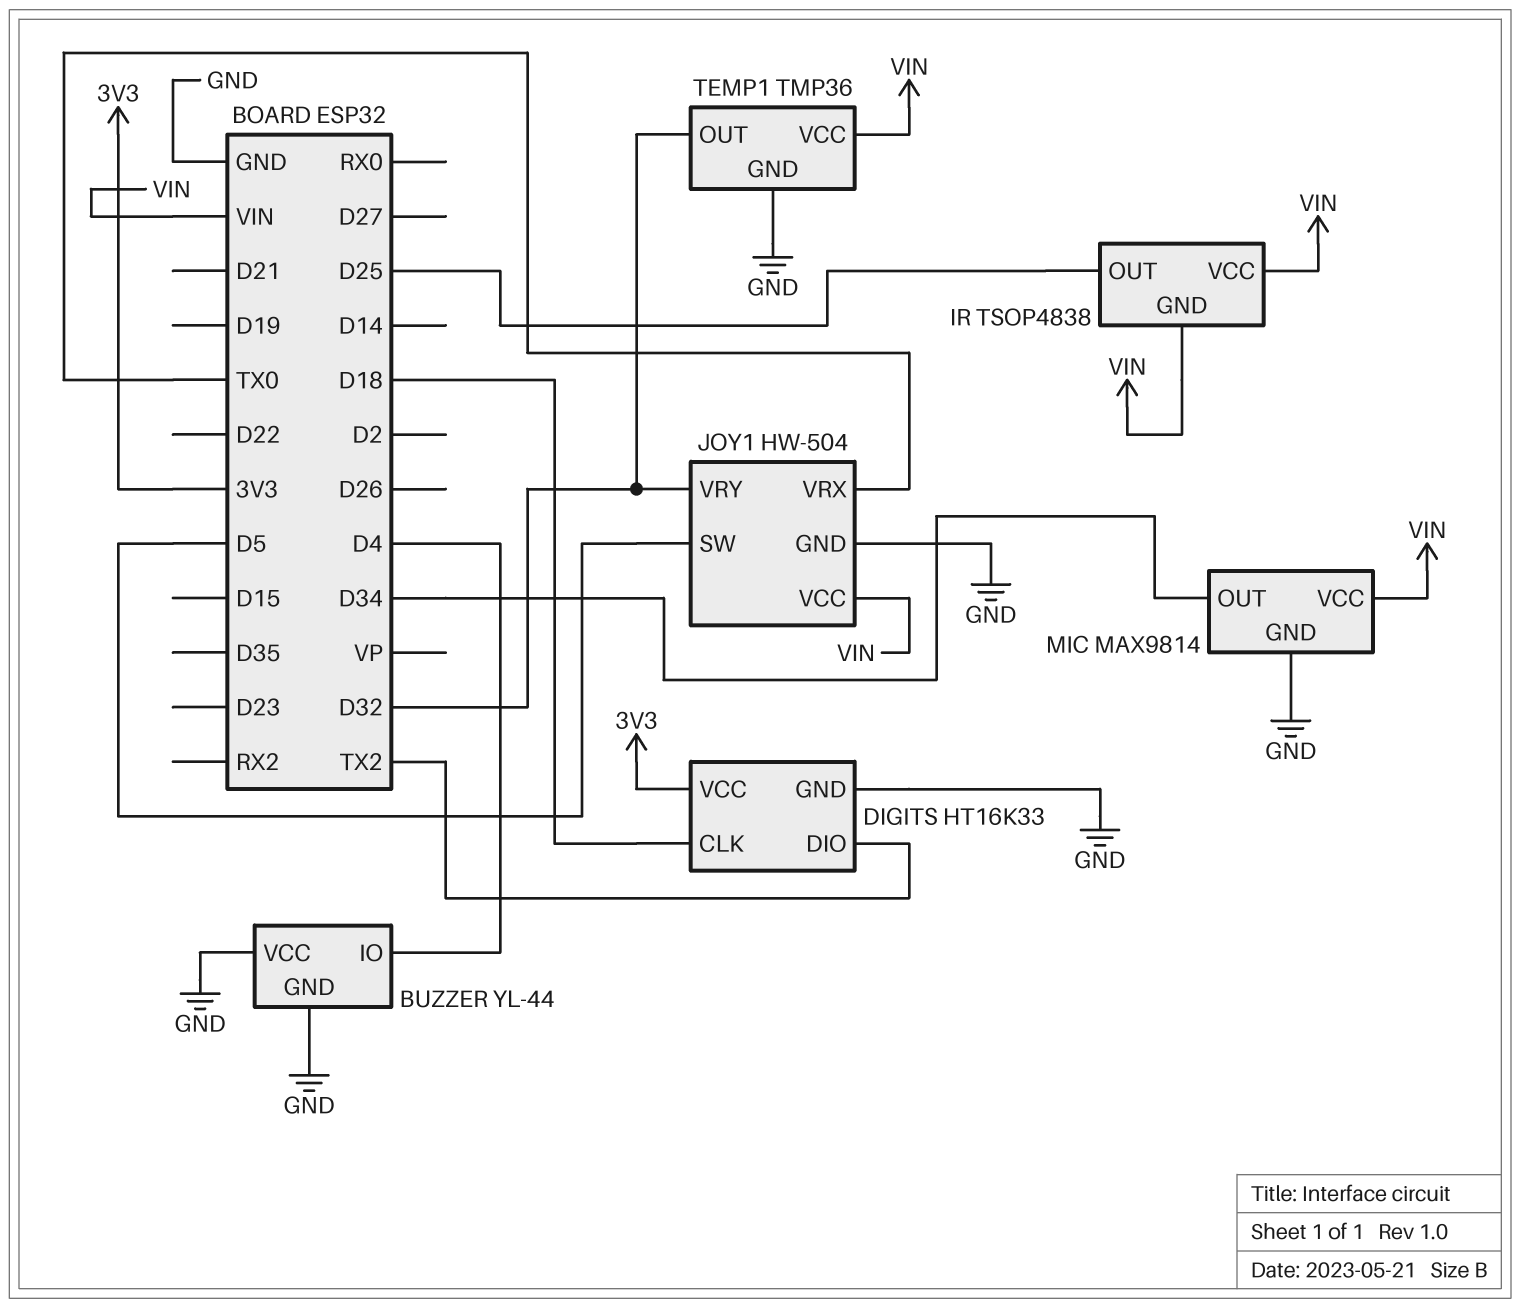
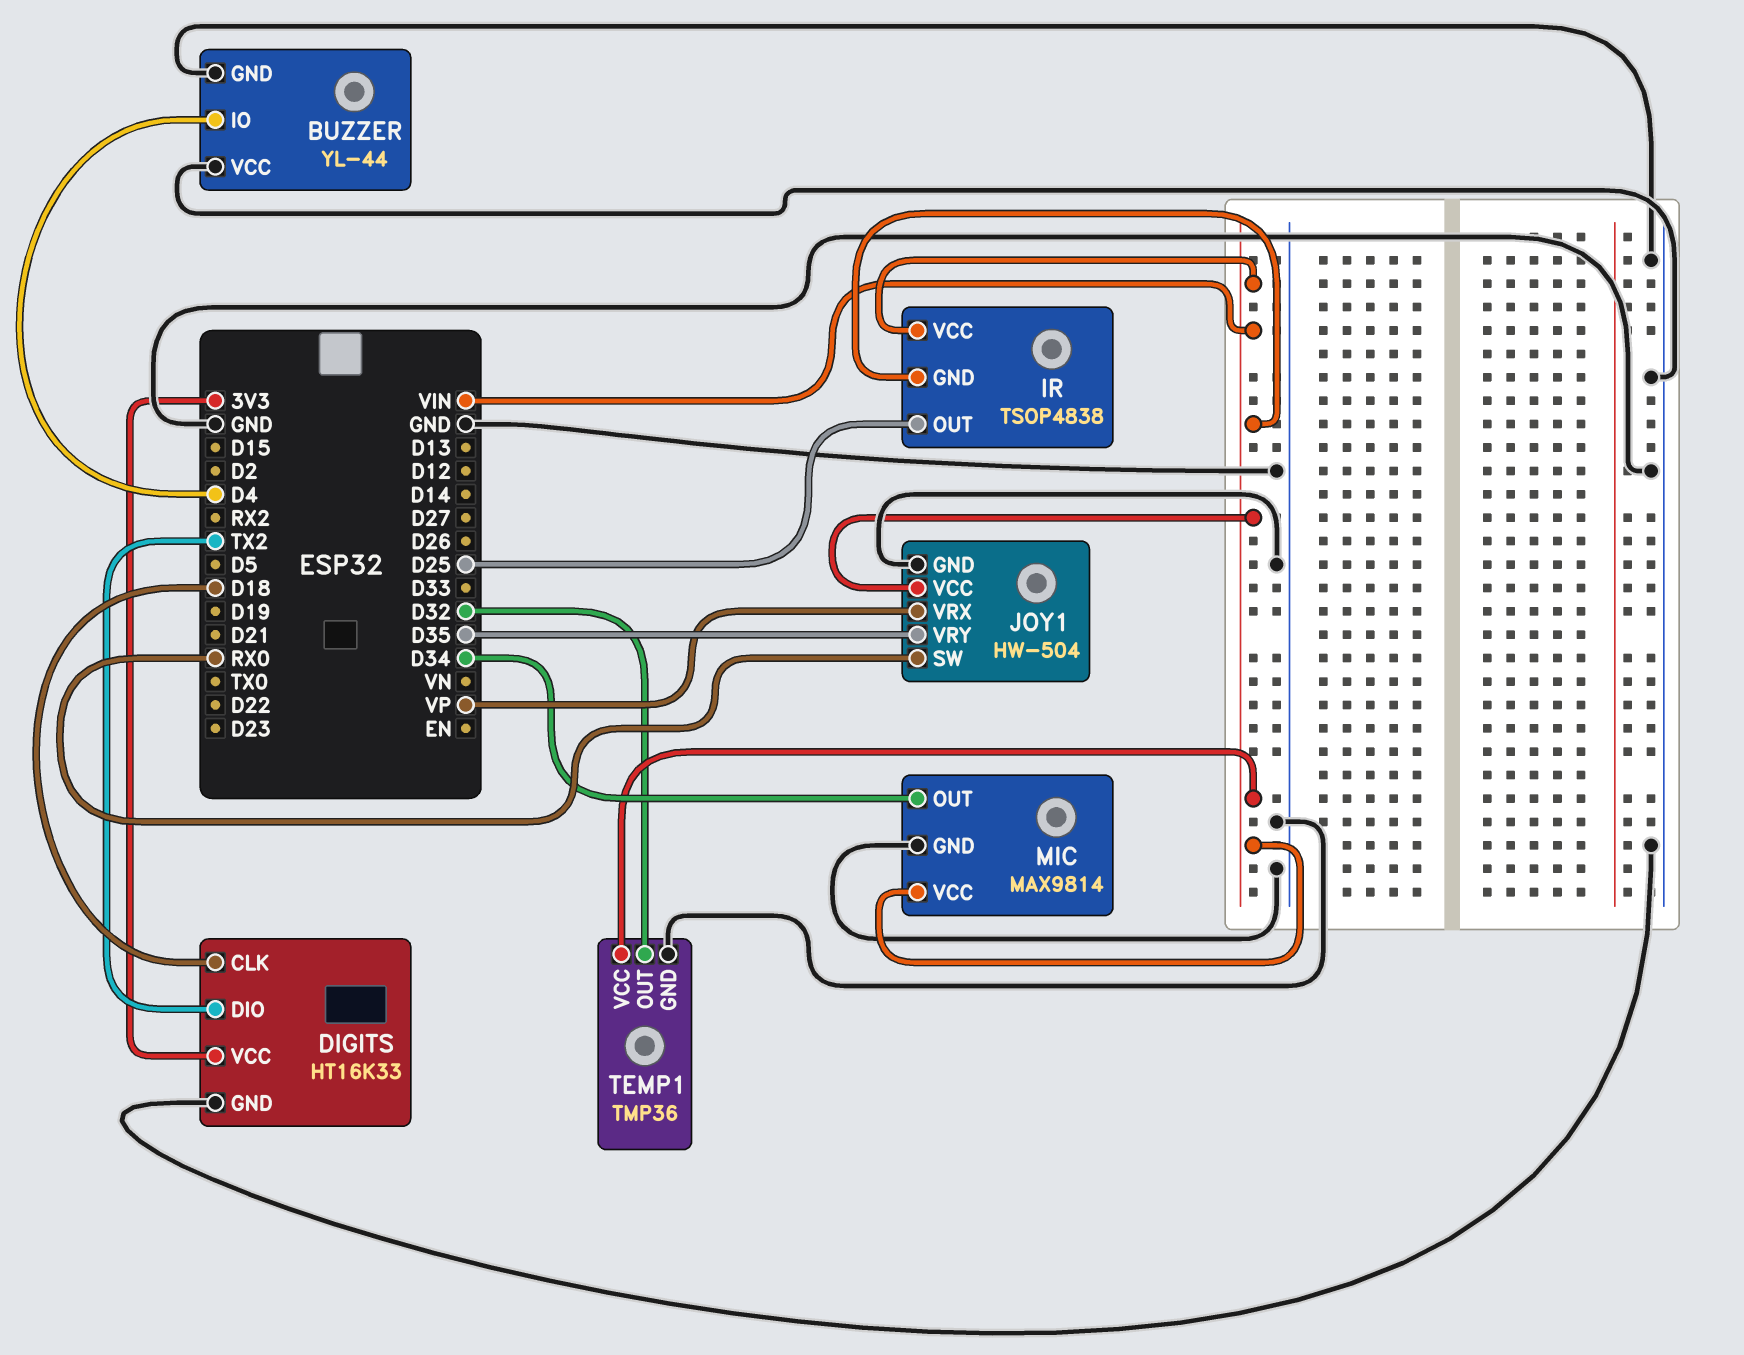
JOY1 pin SW: D5 -> RX0
JOY1 pin VRX: TX0 -> VP
JOY1 pin VRY: D32 -> D35

